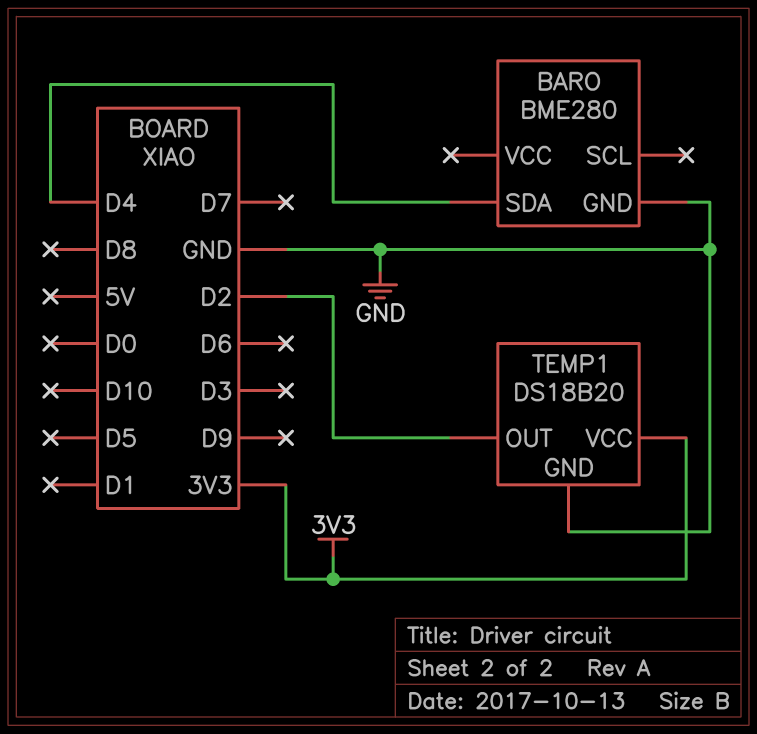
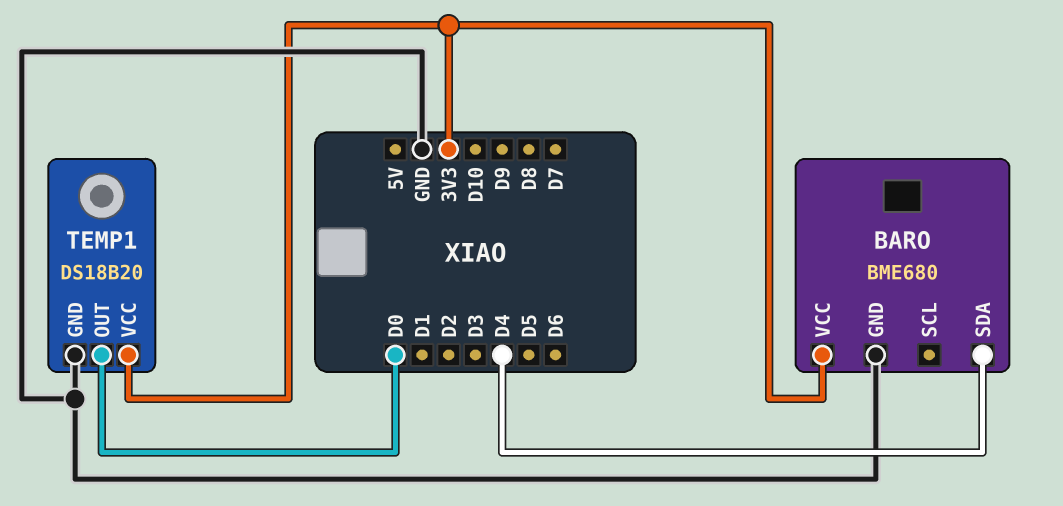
BARO: BME280 -> BME680
BARO pin VCC: none -> 3V3
TEMP1 pin OUT: D2 -> D0

